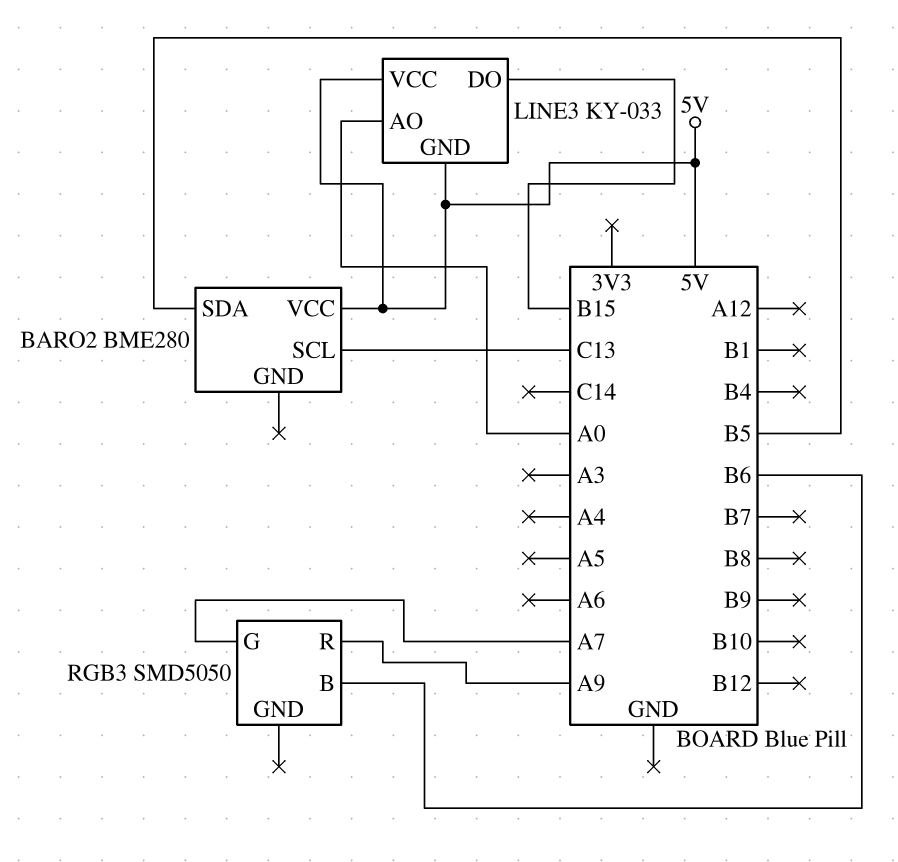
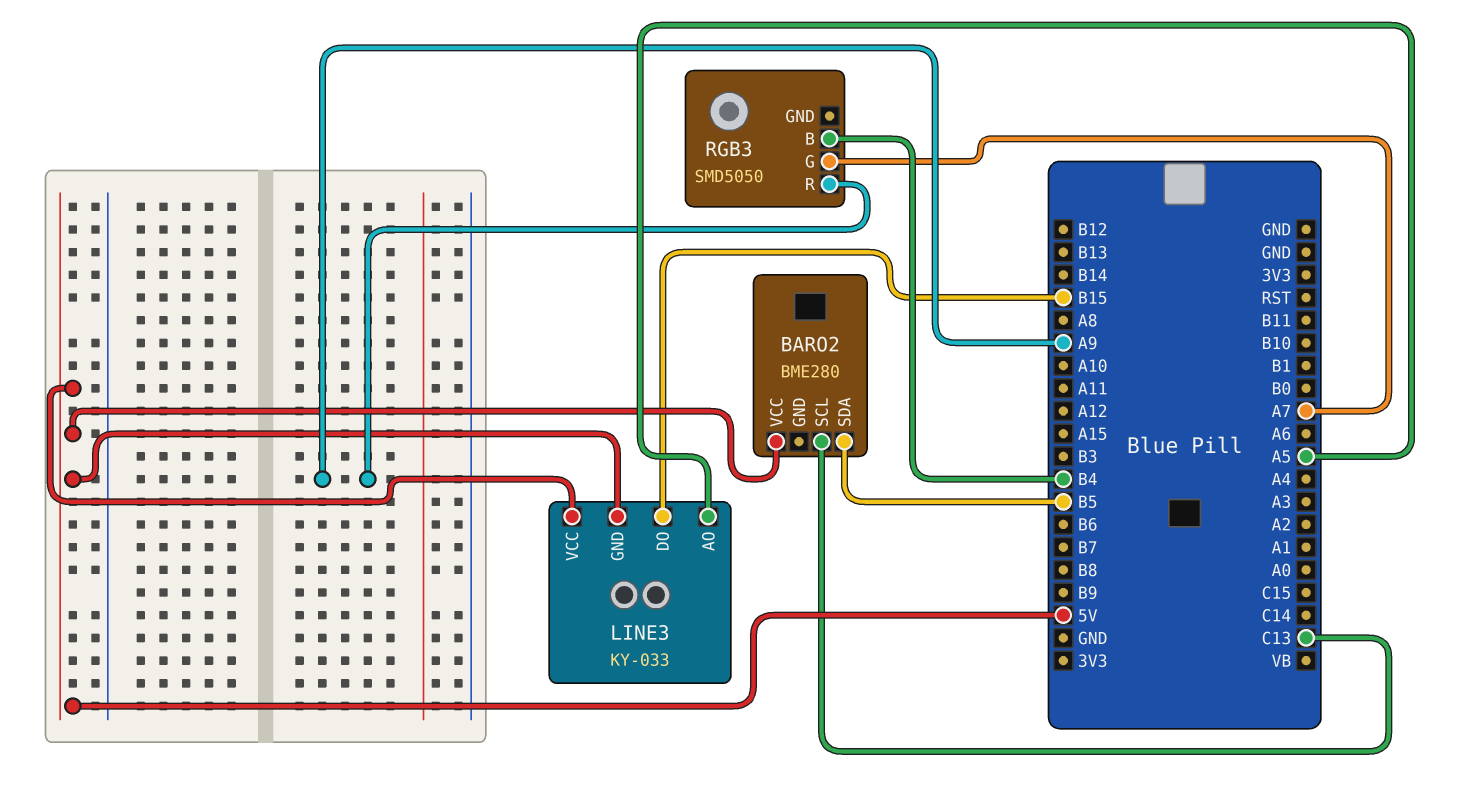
LINE3 pin AO: A0 -> A5
RGB3 pin B: B6 -> B4

